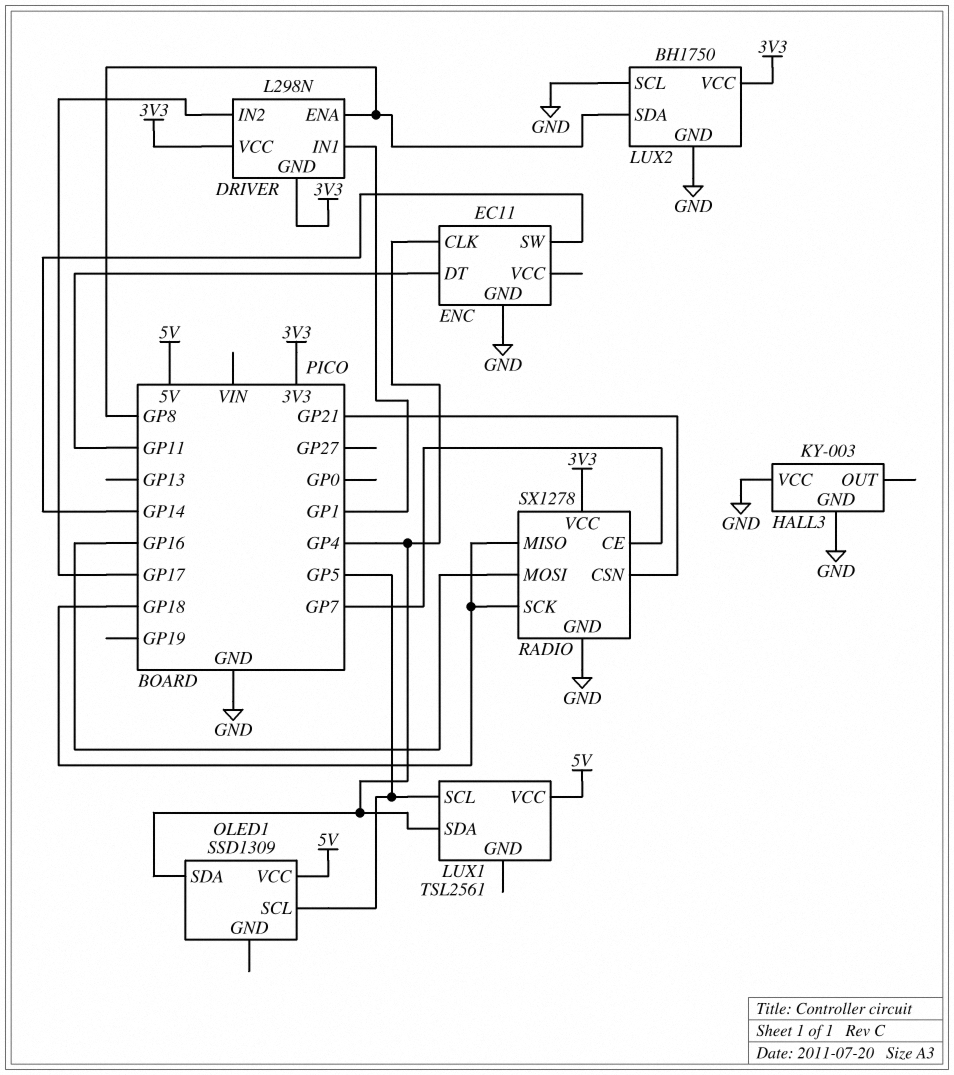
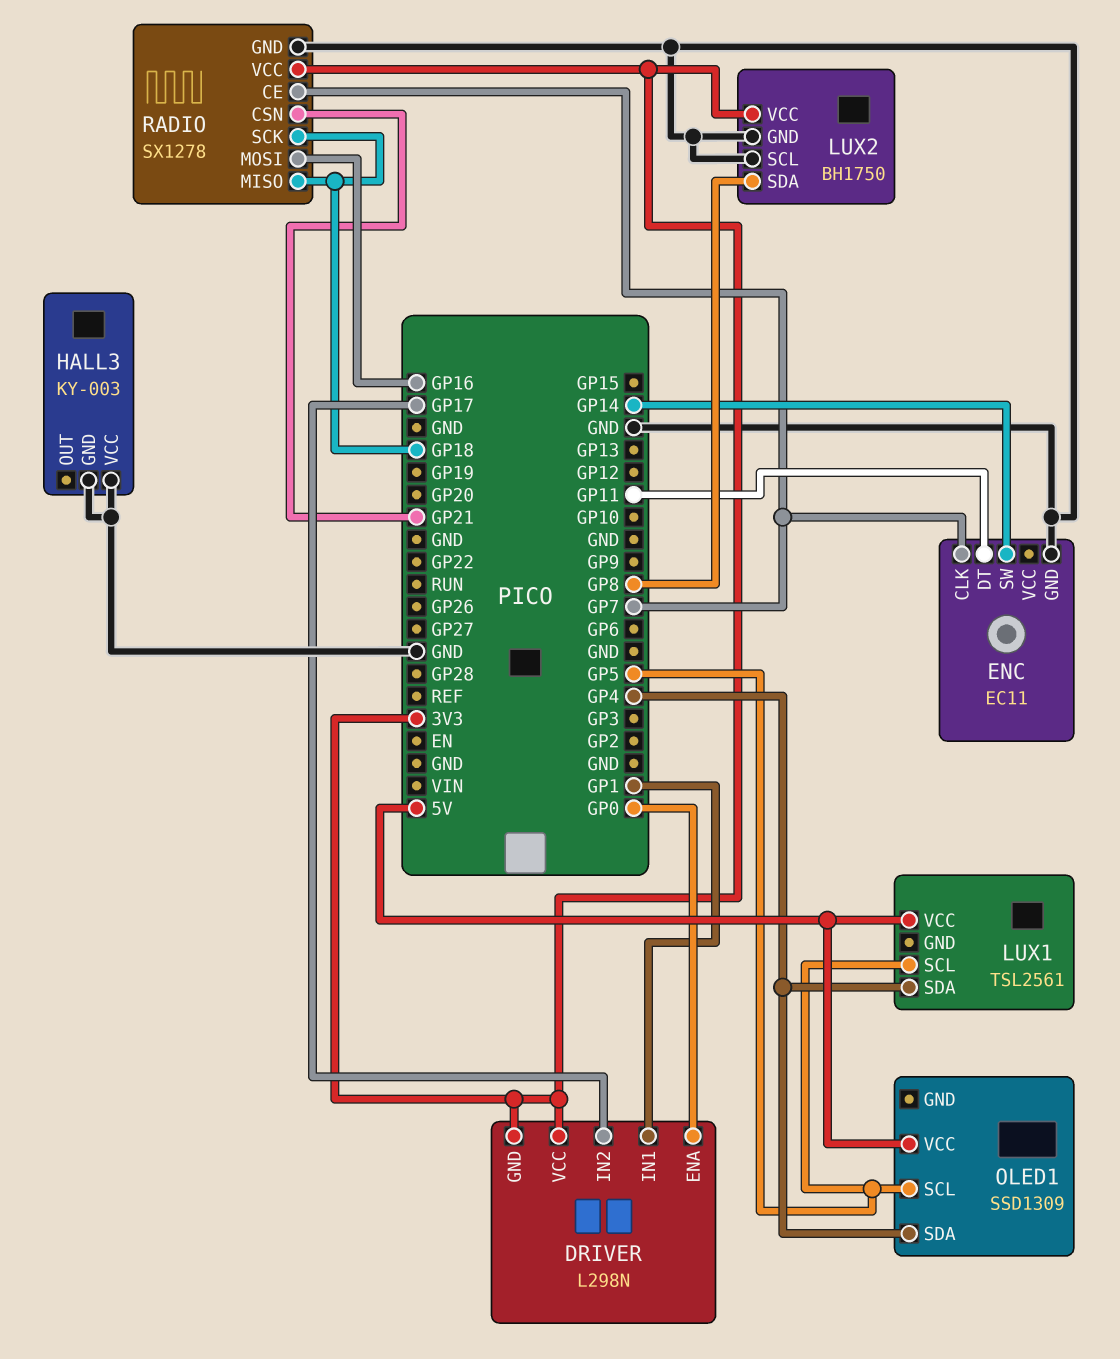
DRIVER pin ENA: GP8 -> GP0
ENC pin CLK: GP4 -> GP7

